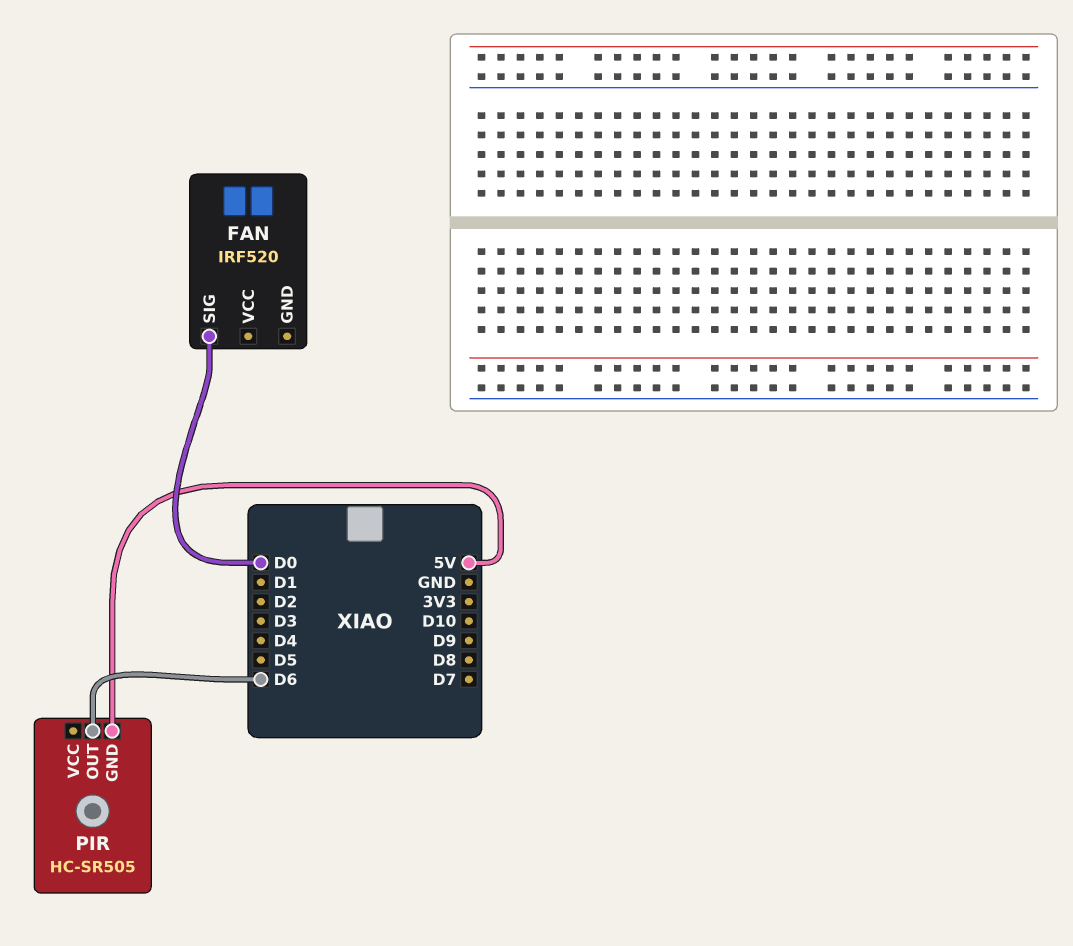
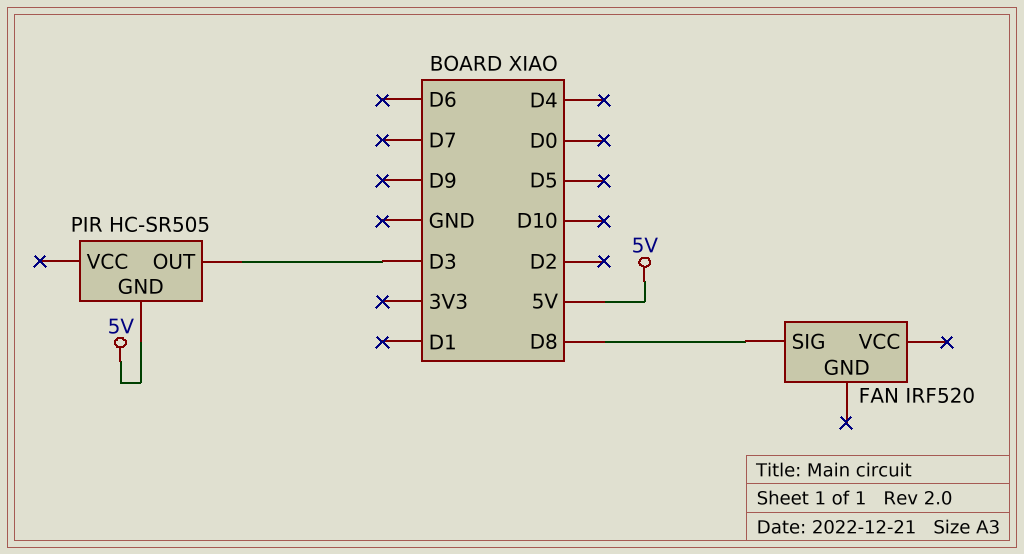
FAN pin SIG: D0 -> D8
PIR pin OUT: D6 -> D3

